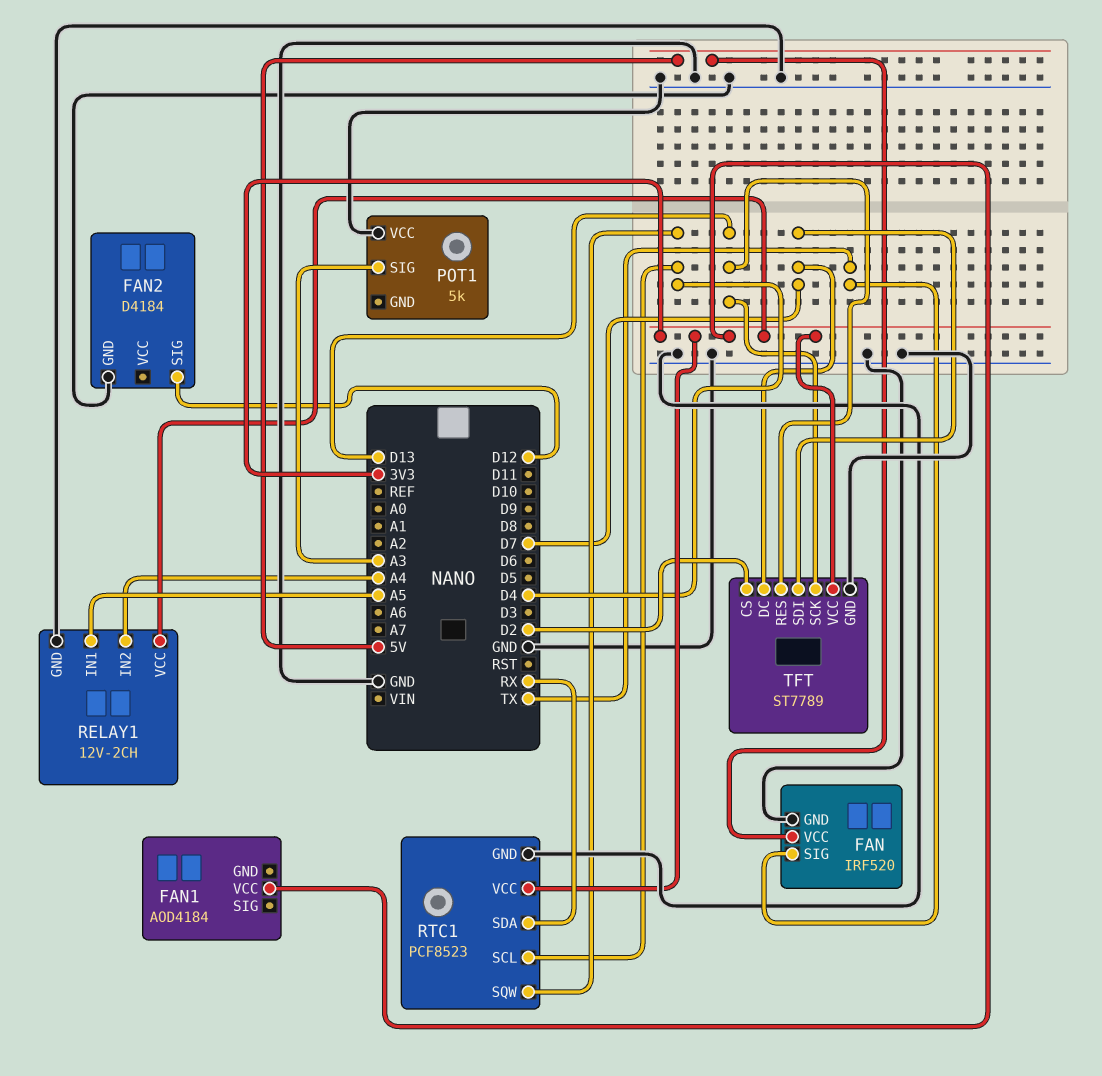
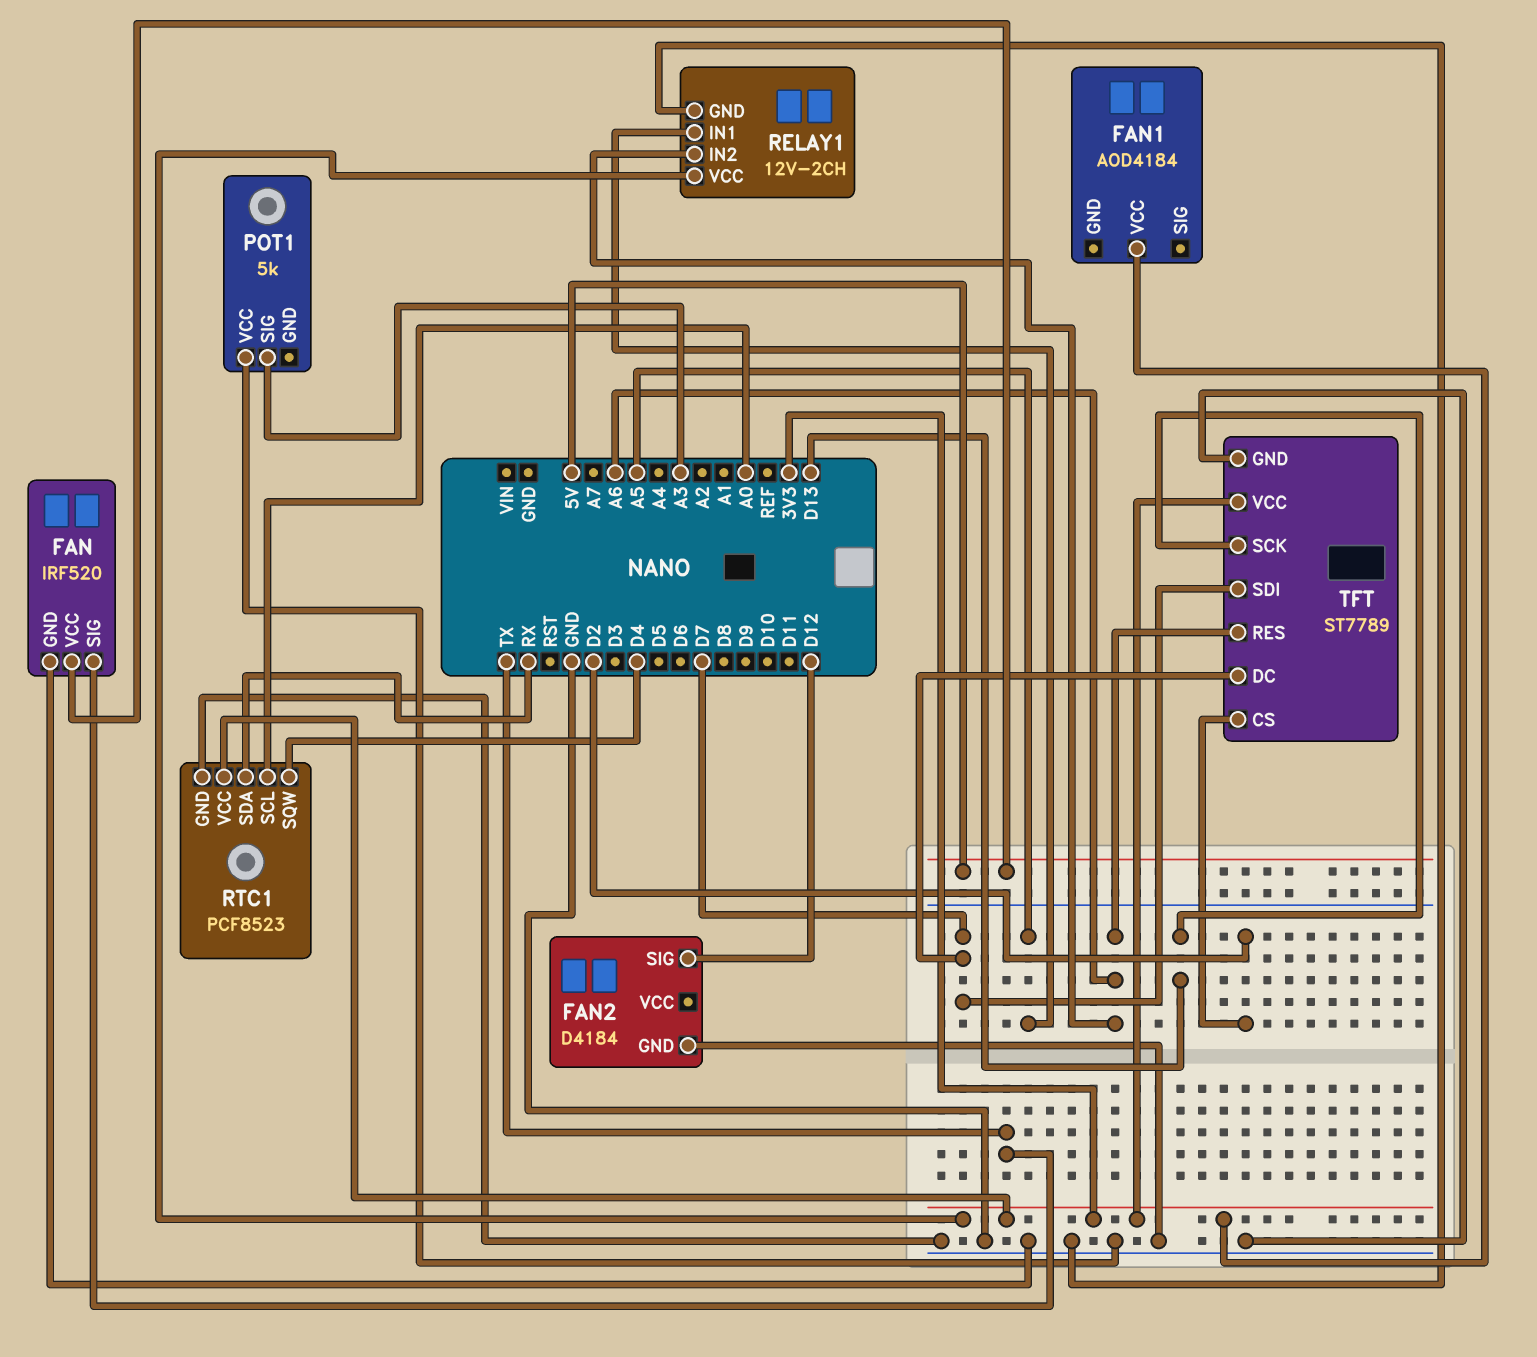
RELAY1 pin IN2: A4 -> A6
RTC1 pin SCL: D4 -> A0
TFT pin RES: D13 -> A6

